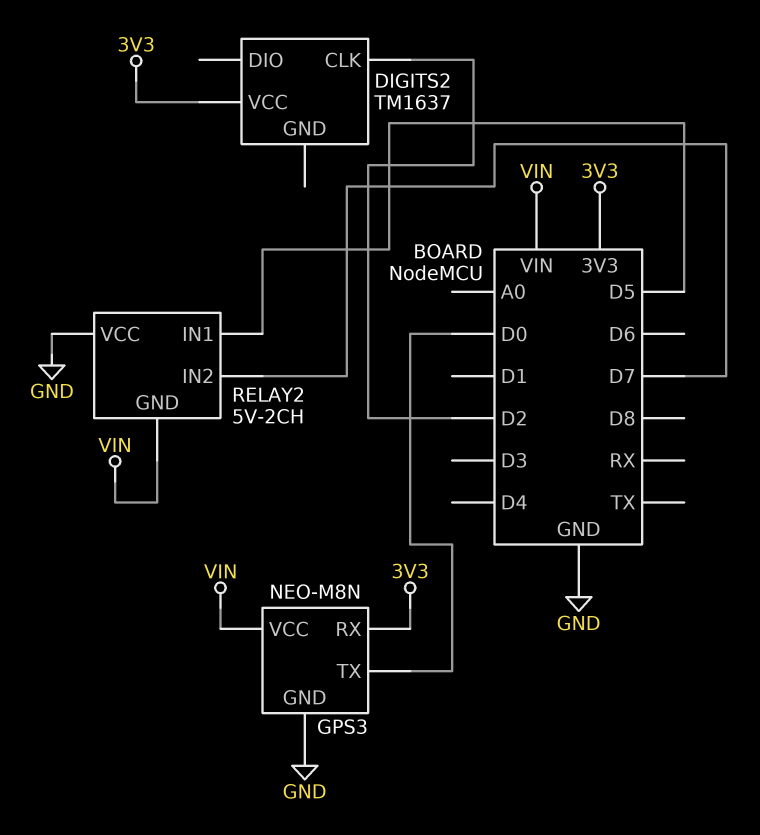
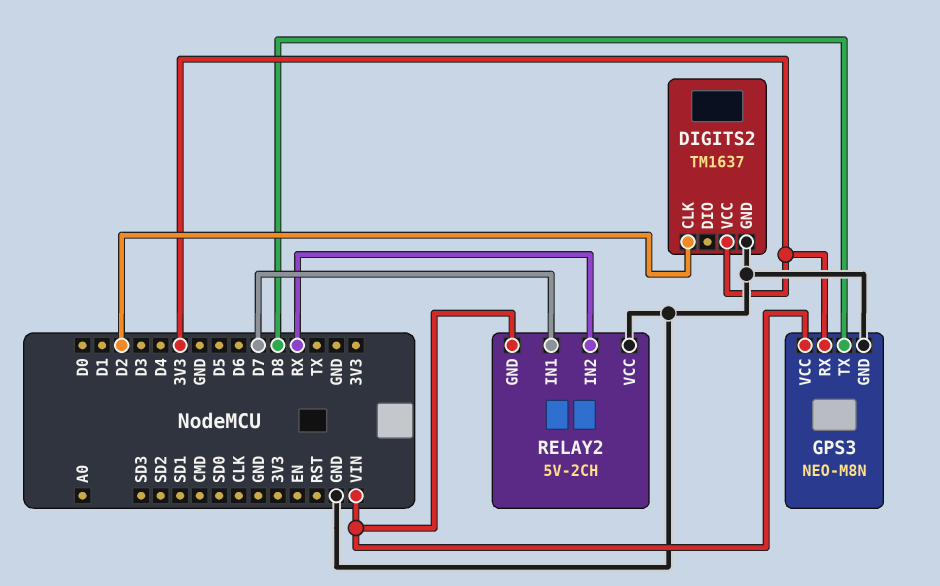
DIGITS2 pin GND: none -> GND
GPS3 pin TX: D0 -> D8
RELAY2 pin IN1: D5 -> D7
RELAY2 pin IN2: D7 -> RX

